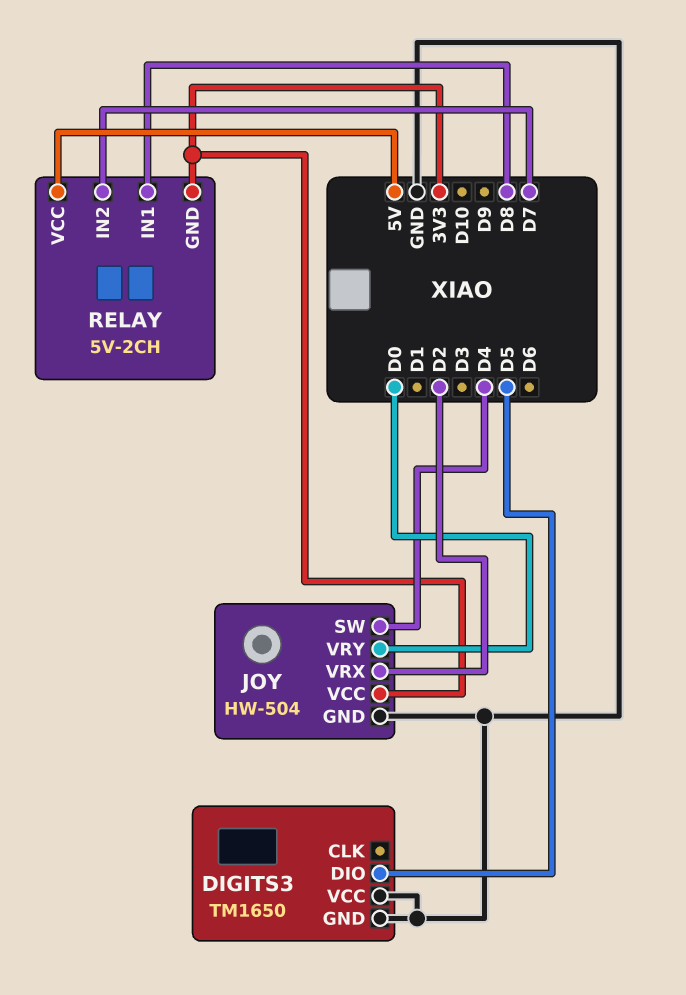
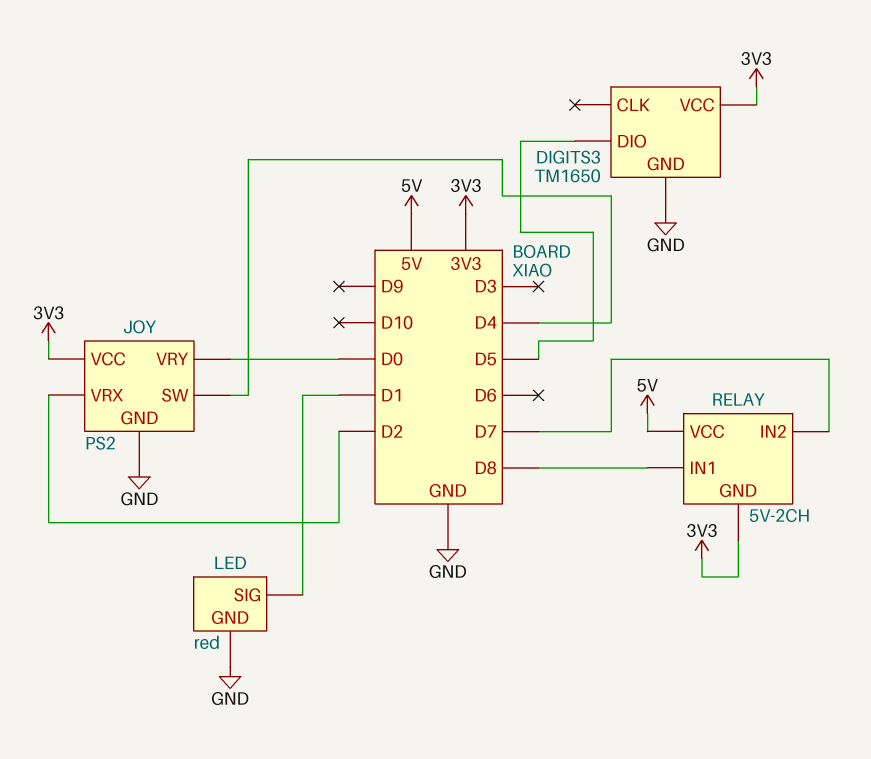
DIGITS3 pin VCC: GND -> 3V3
JOY: HW-504 -> PS2
LED: none -> red
LED pin GND: none -> GND
LED pin SIG: none -> D1

